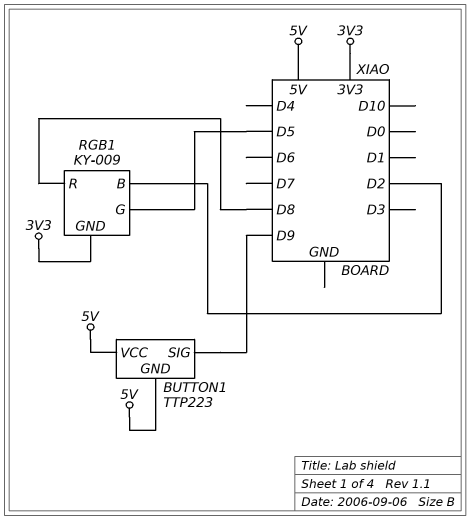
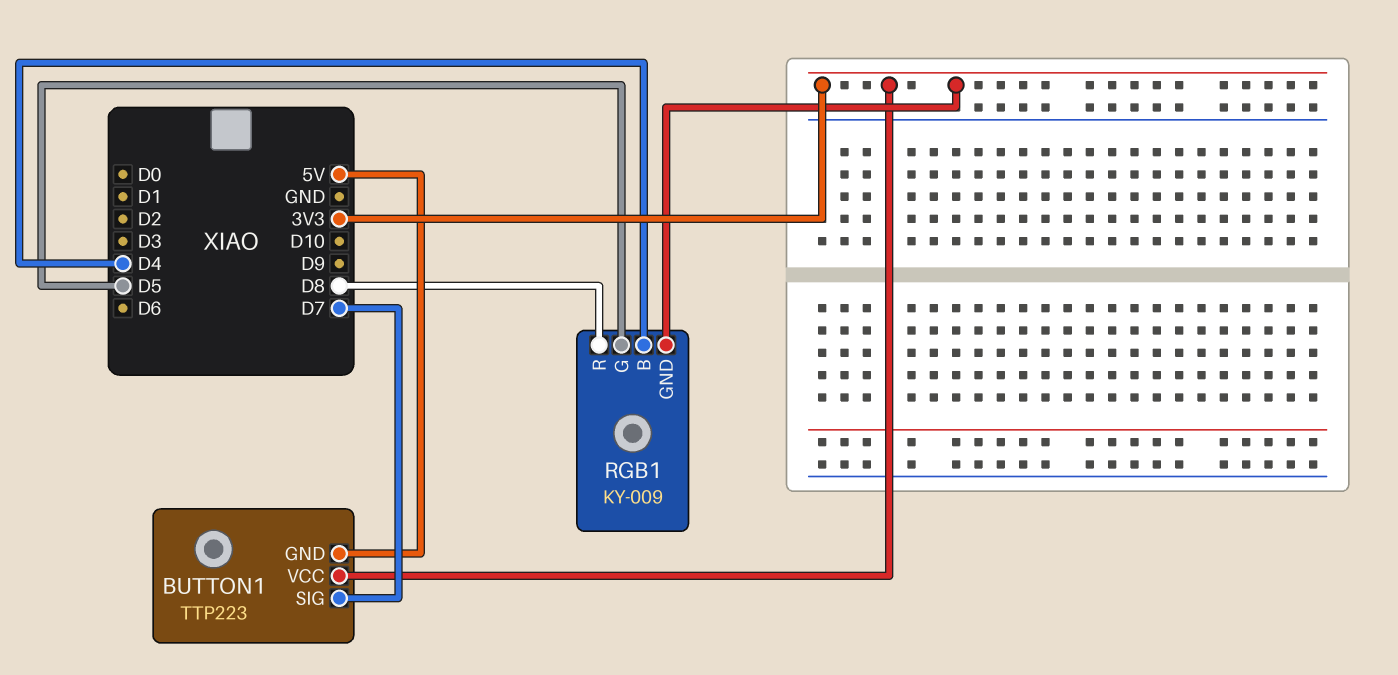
BUTTON1 pin SIG: D9 -> D7
BUTTON1 pin VCC: 5V -> 3V3
RGB1 pin B: D2 -> D4

